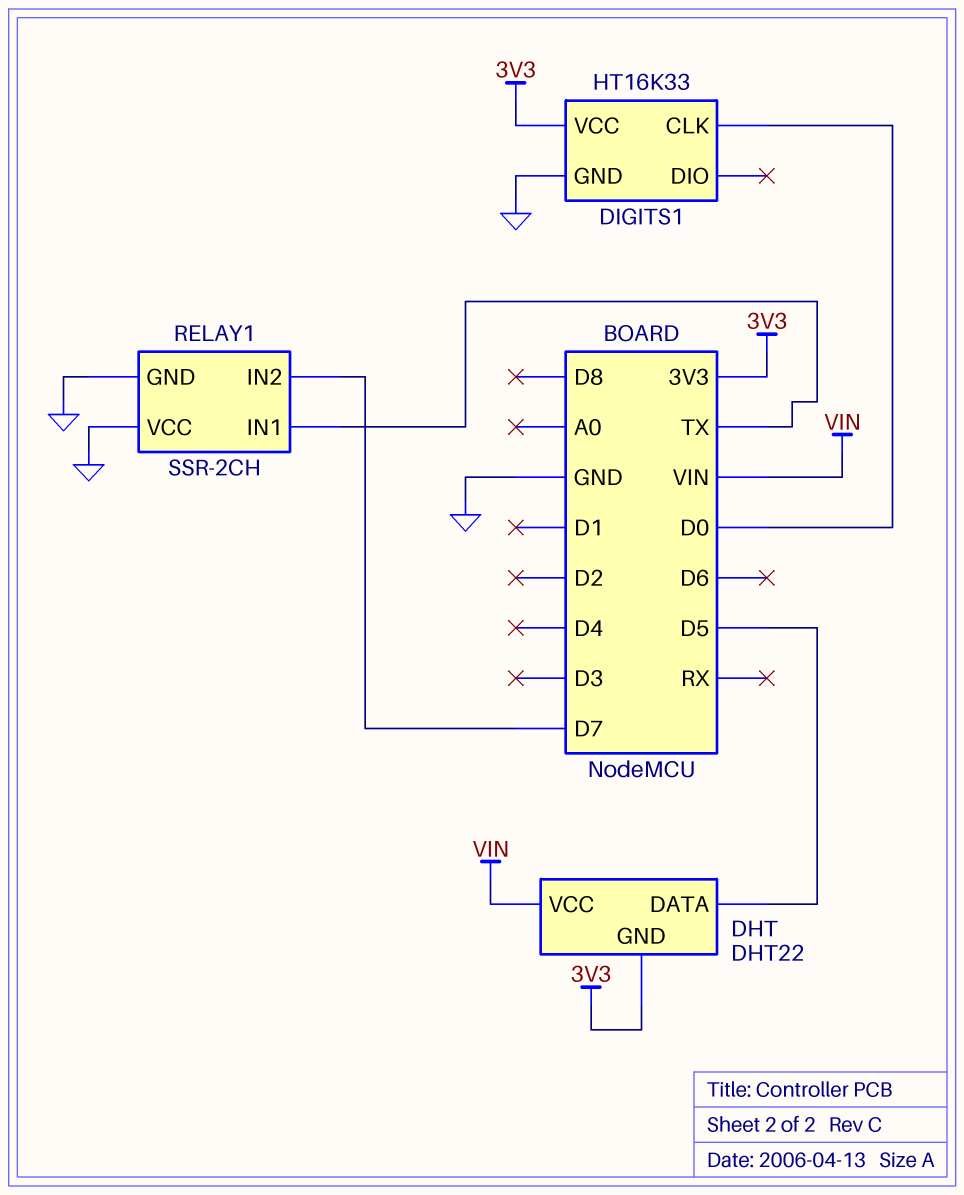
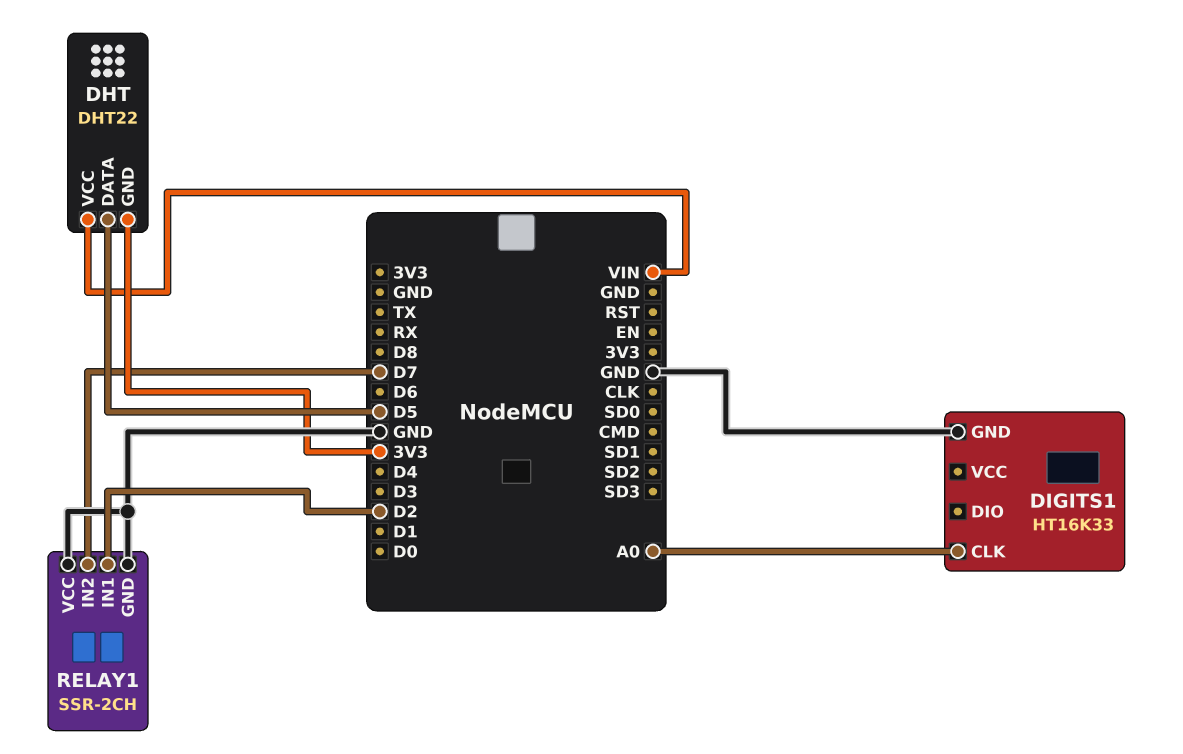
DIGITS1 pin CLK: D0 -> A0
DIGITS1 pin VCC: 3V3 -> none
RELAY1 pin IN1: TX -> D2

